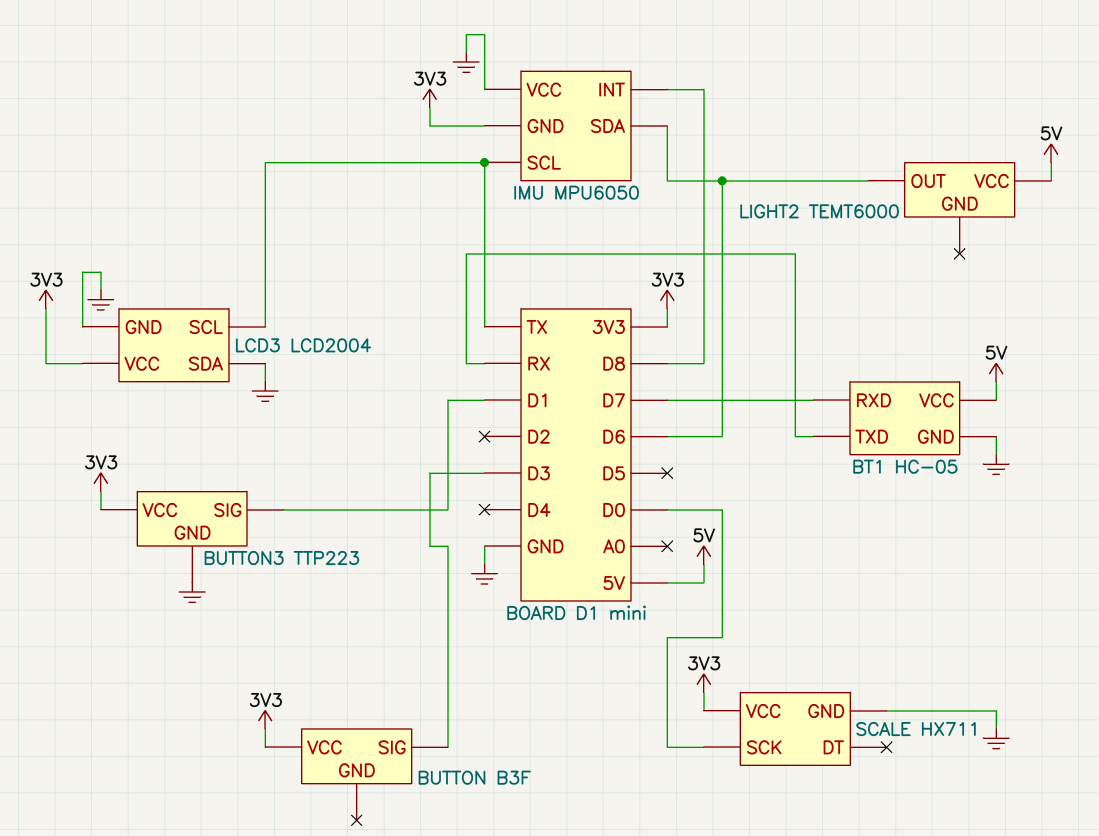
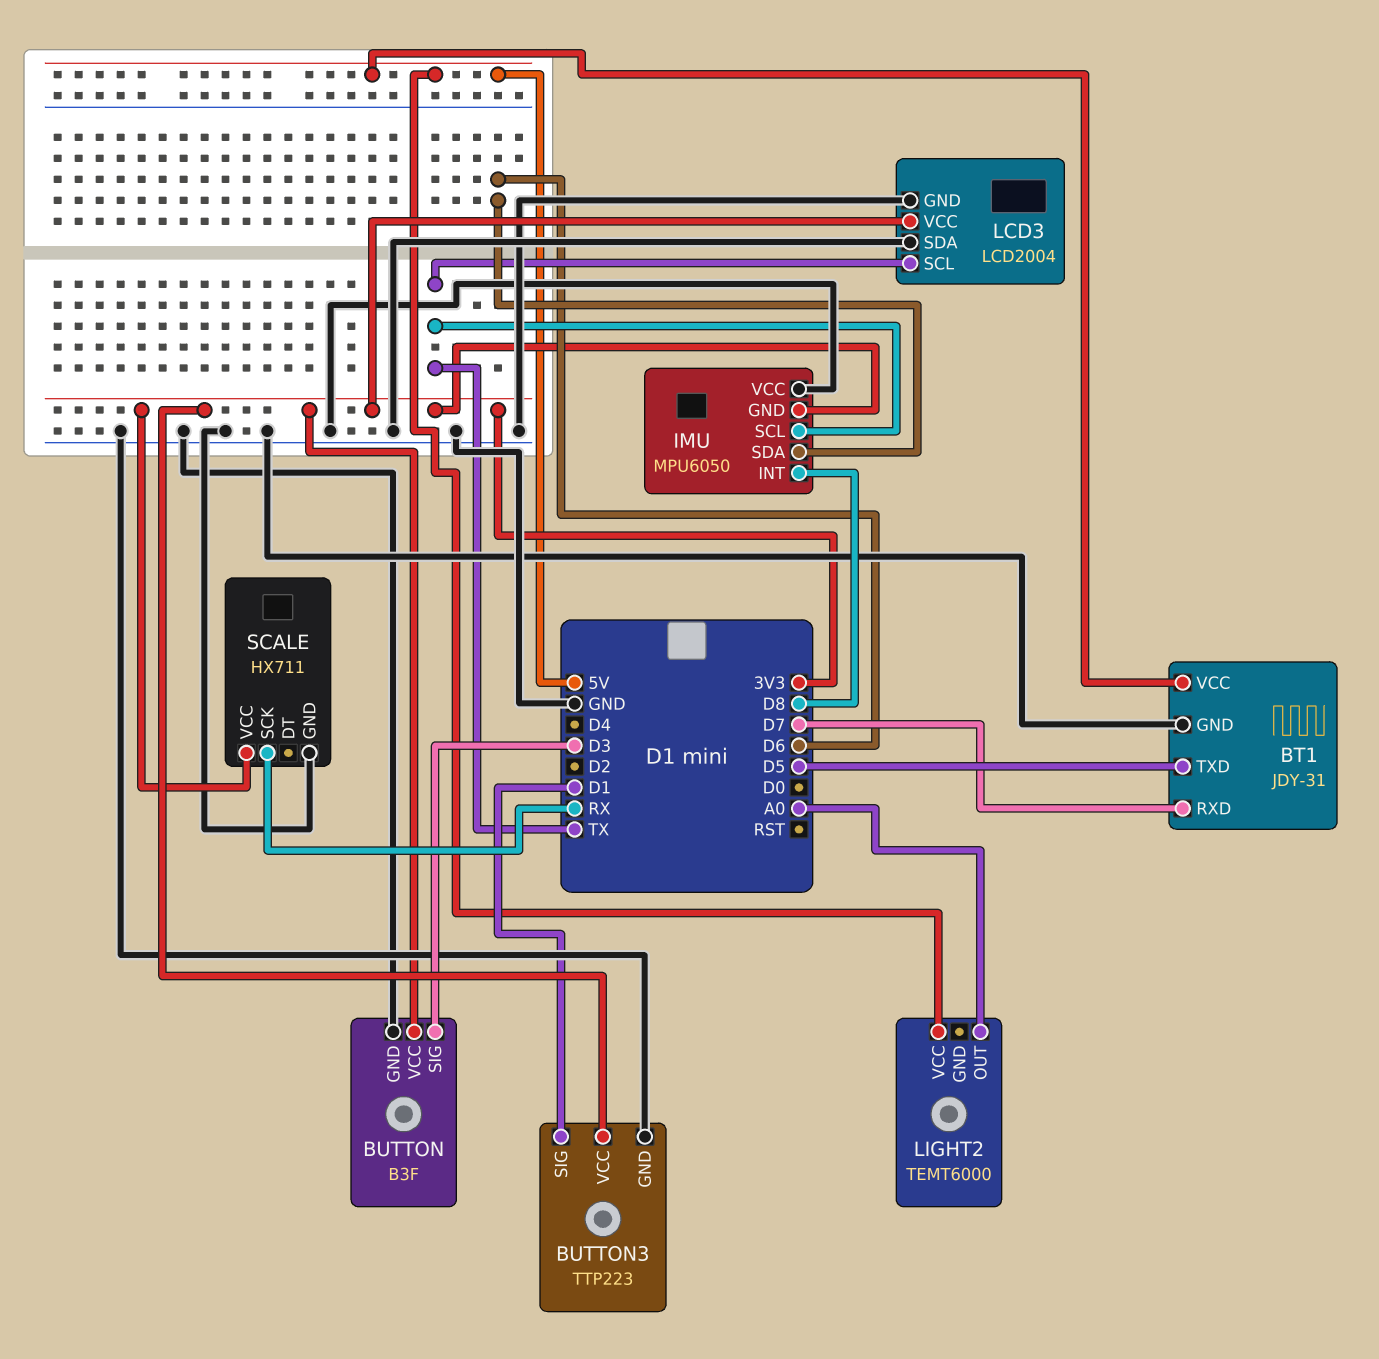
BT1: HC-05 -> JDY-31
BT1 pin TXD: RX -> D5
BUTTON pin GND: none -> GND
LIGHT2 pin OUT: D6 -> A0
SCALE pin SCK: D0 -> RX

